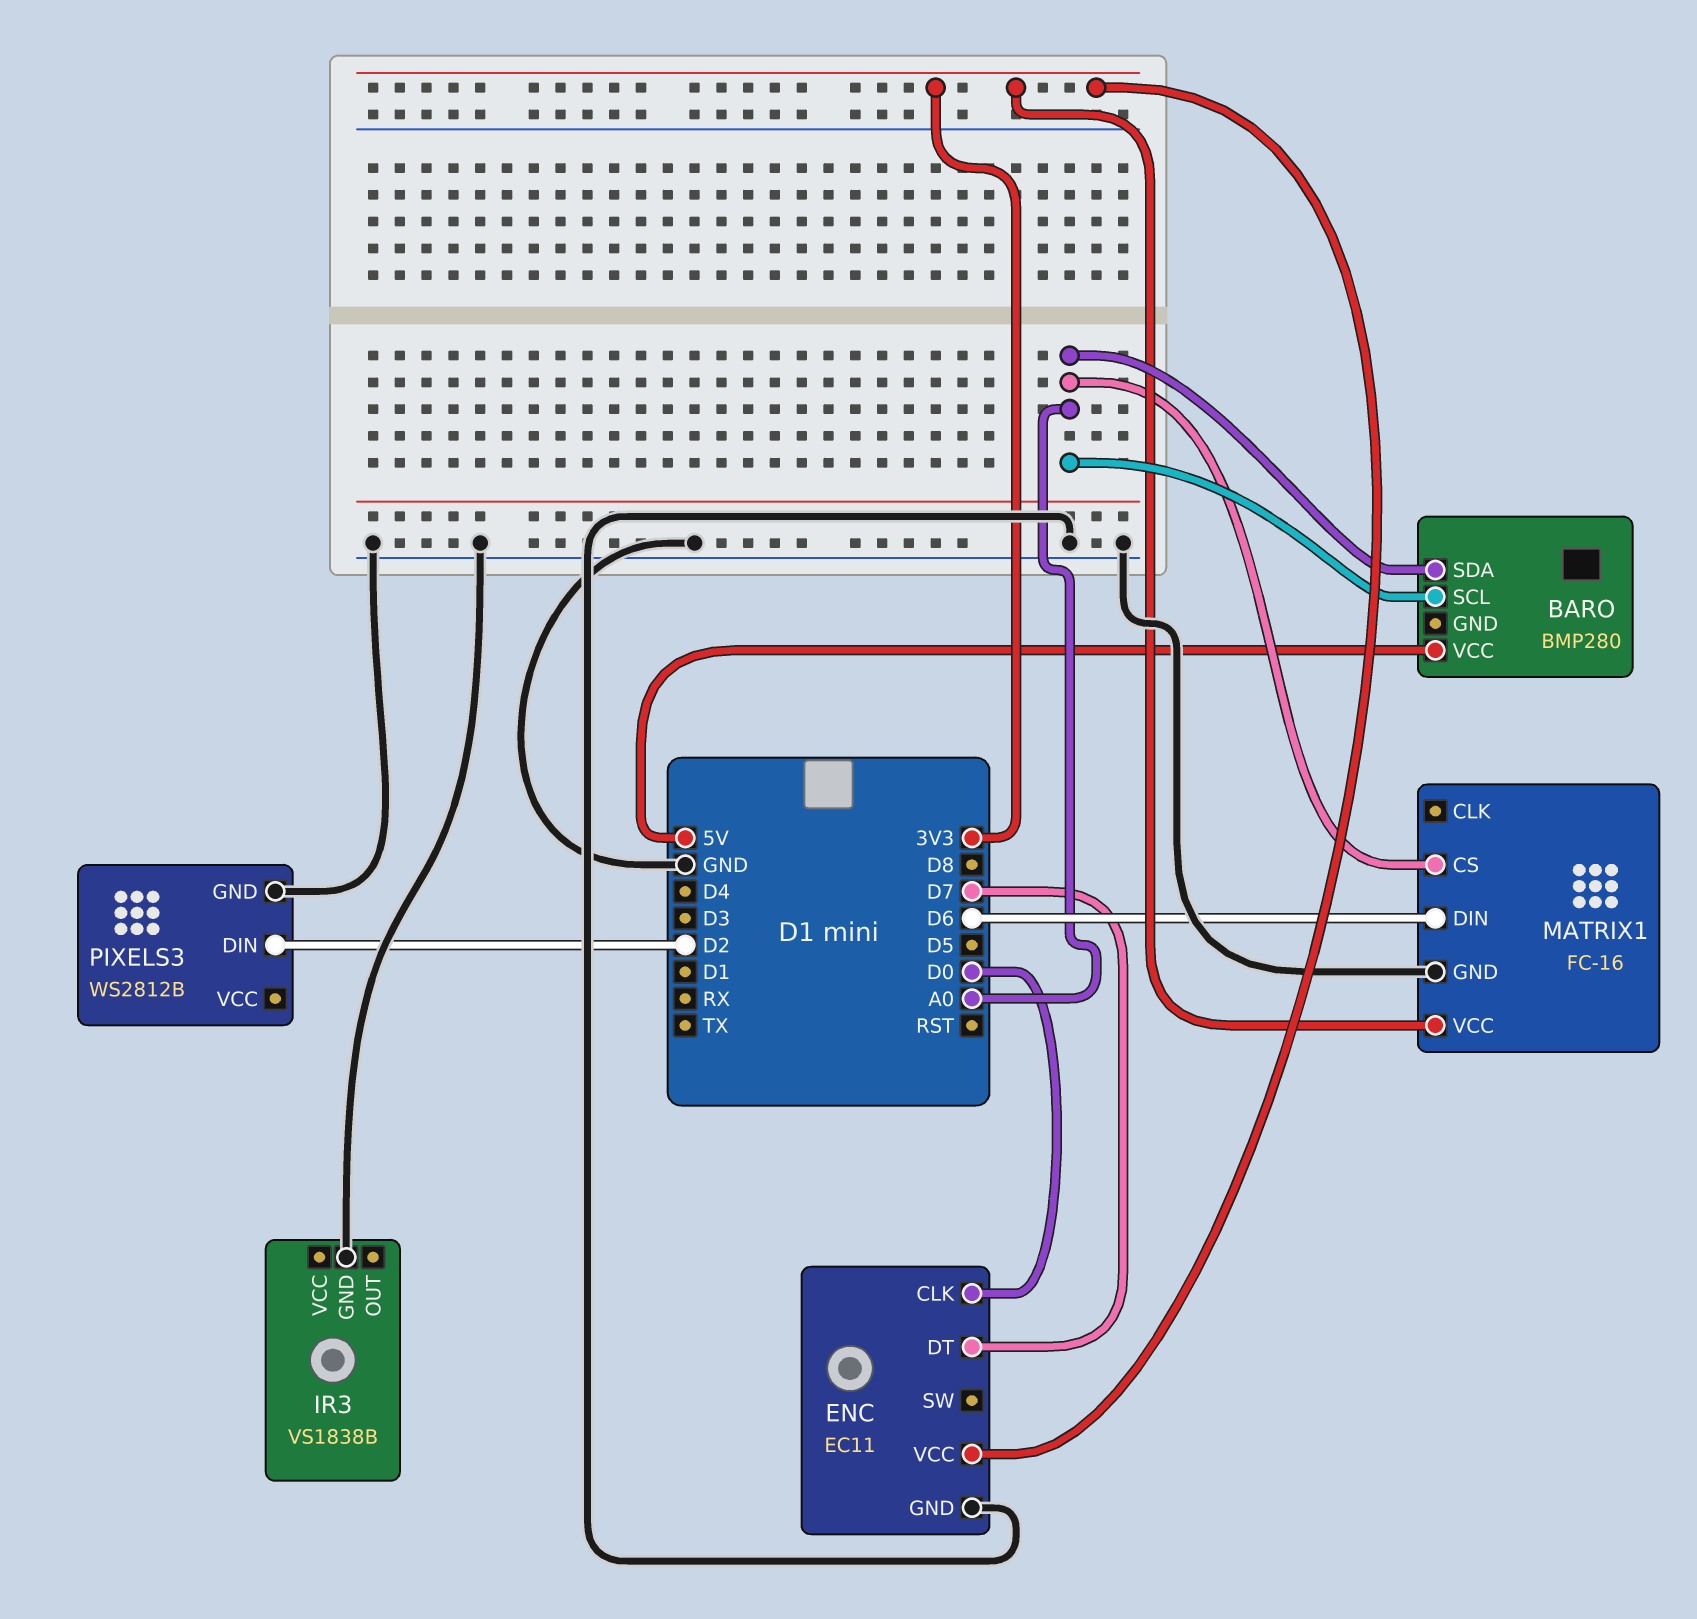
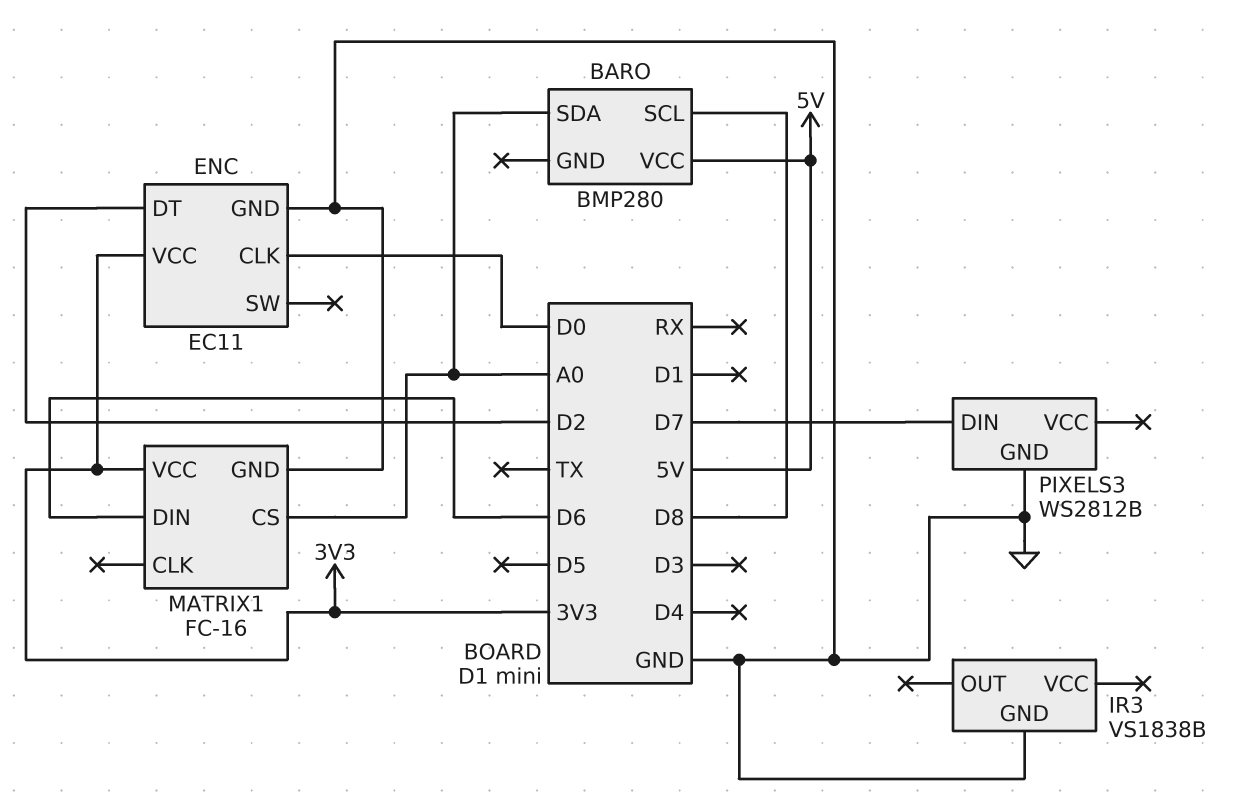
BARO pin SCL: A0 -> D8
ENC pin DT: D7 -> D2
PIXELS3 pin DIN: D2 -> D7

